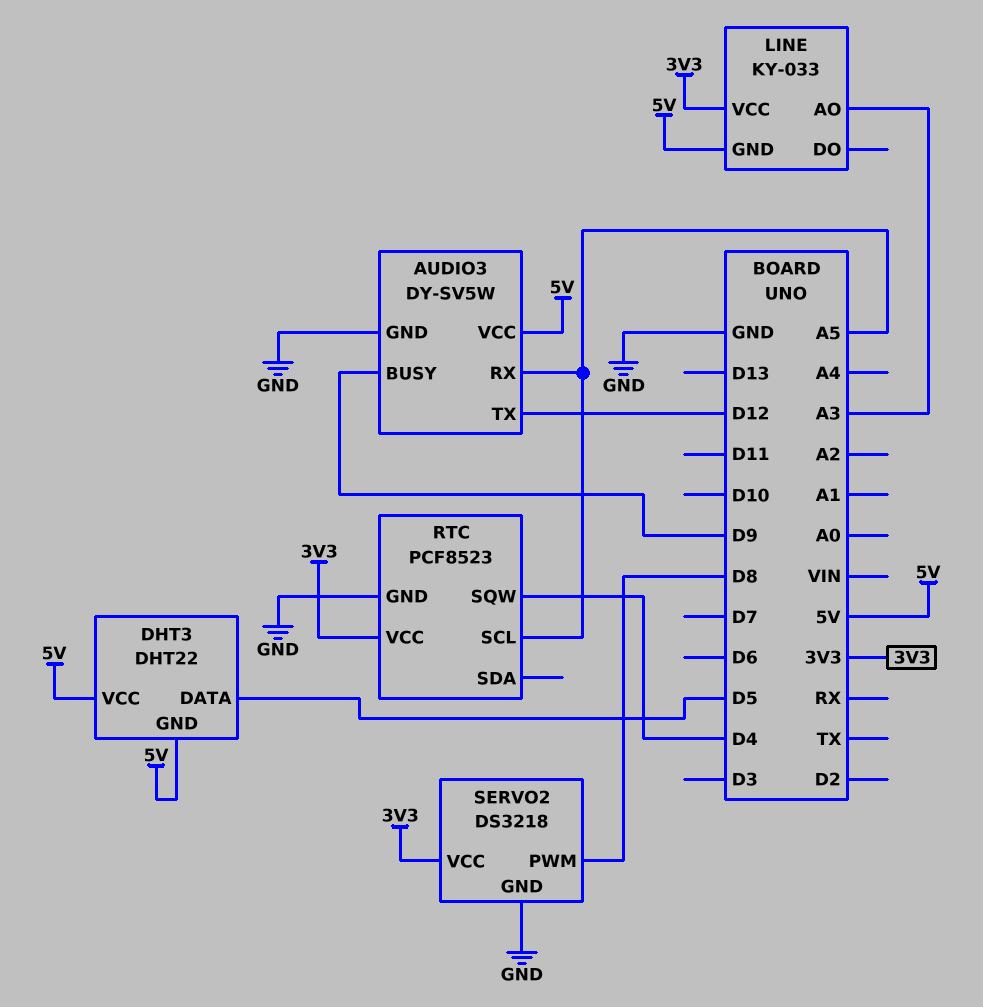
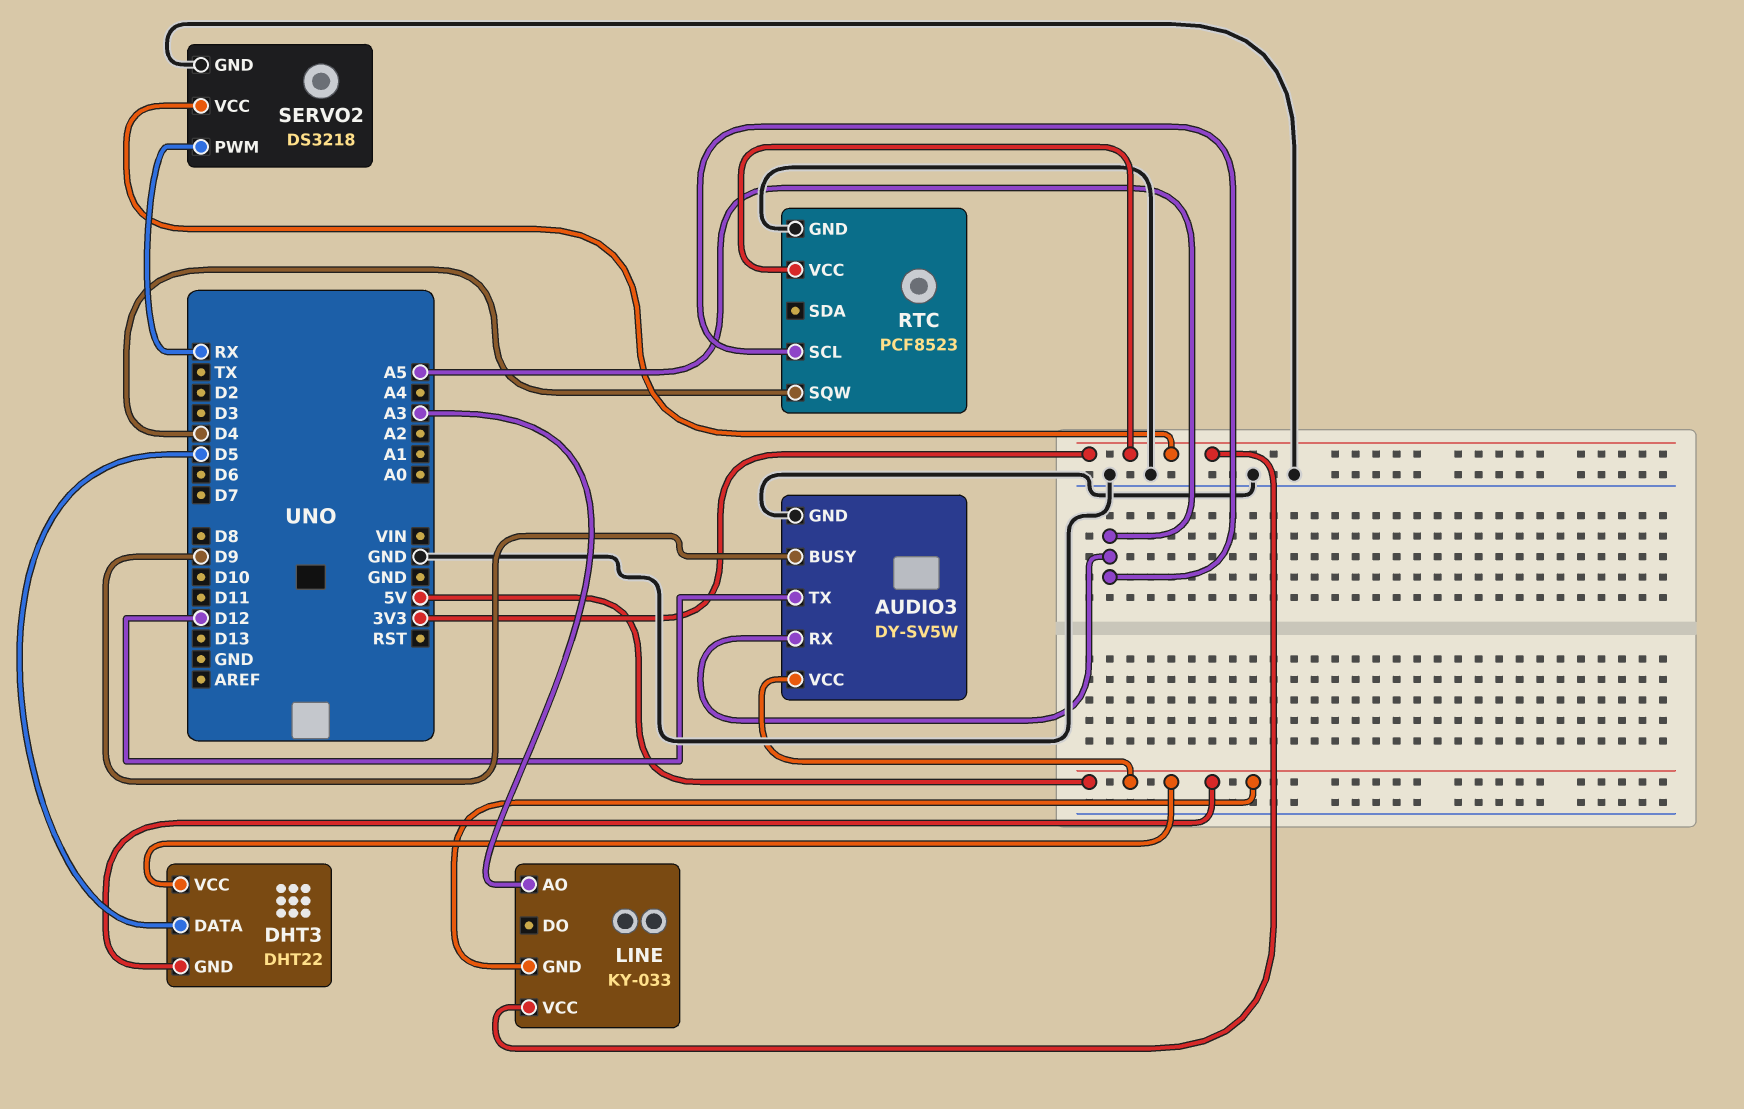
SERVO2 pin PWM: D8 -> RX

